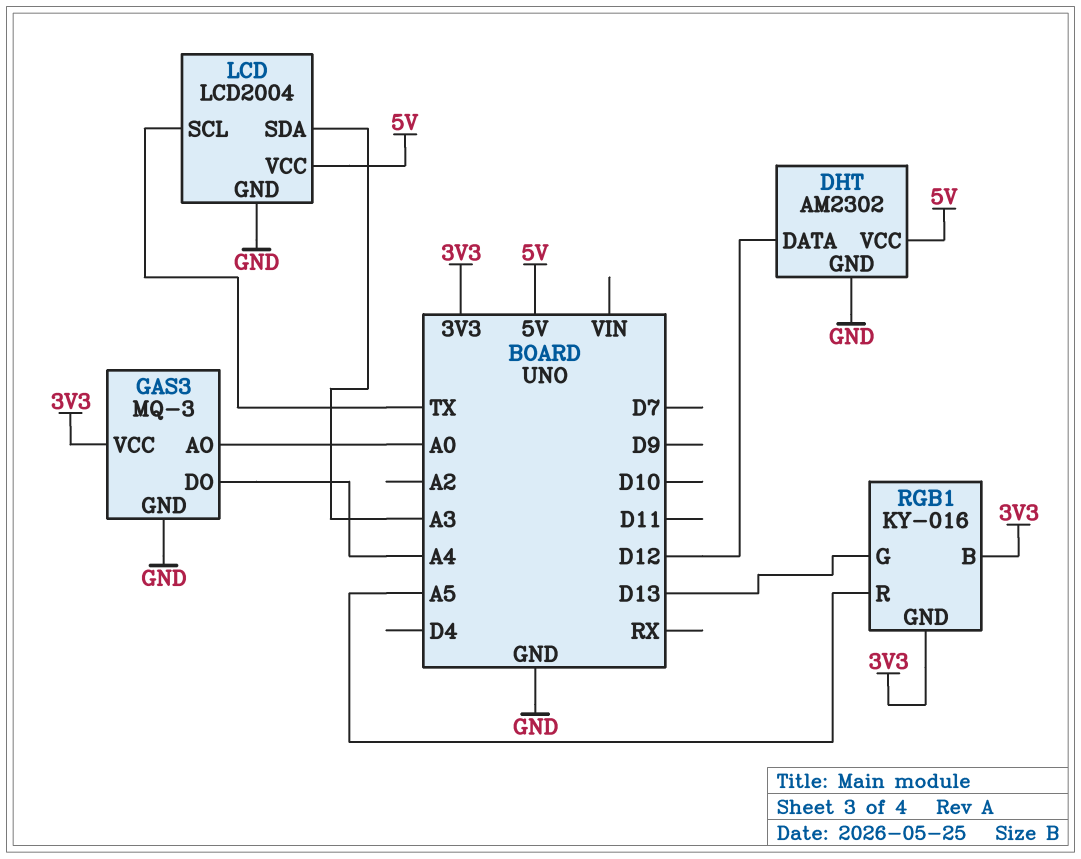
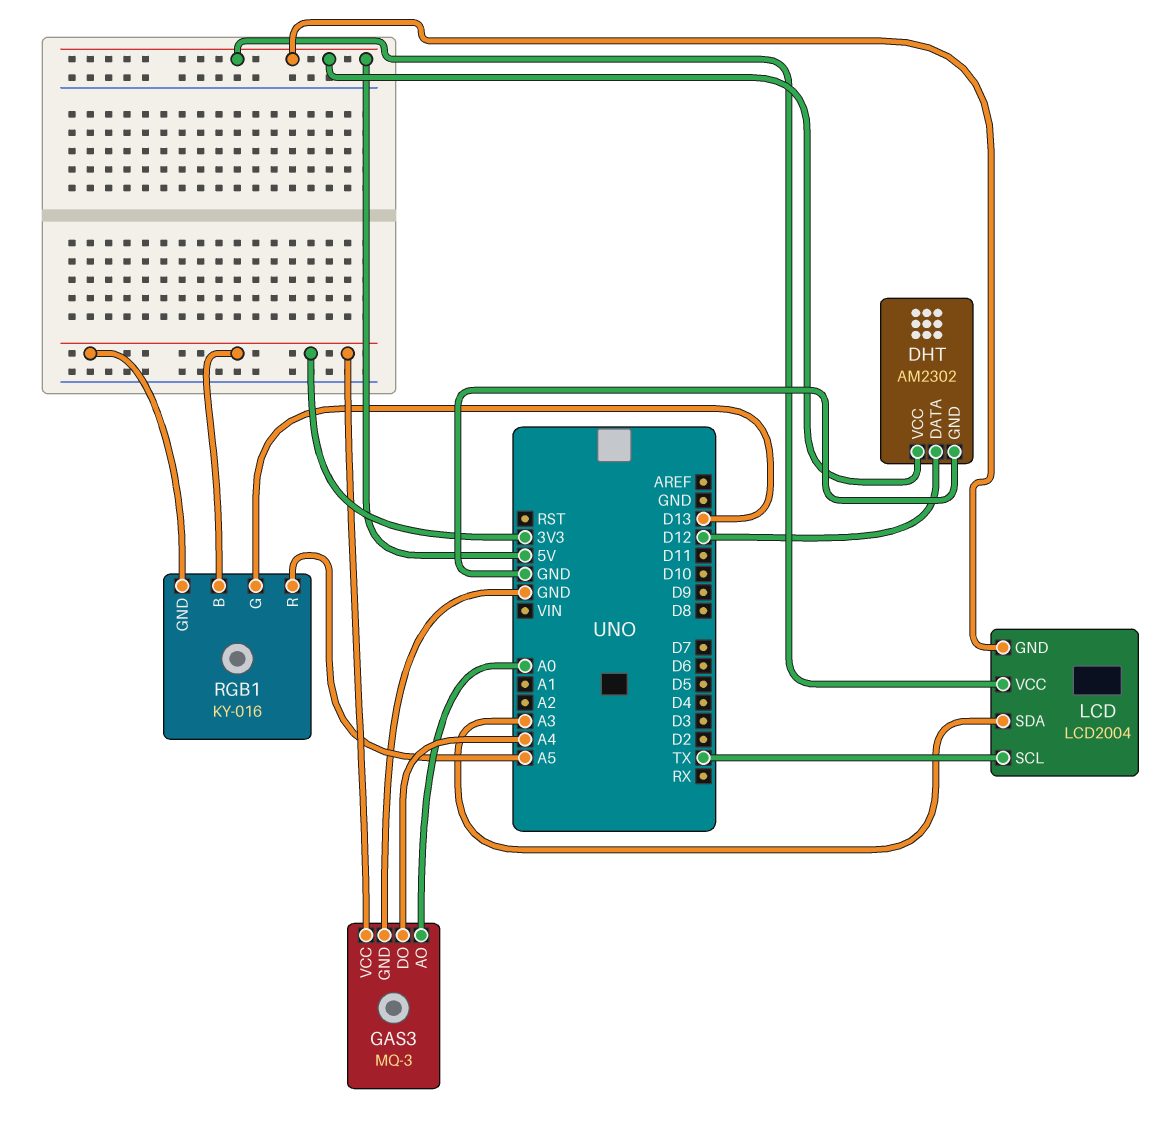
LCD pin GND: GND -> 5V

